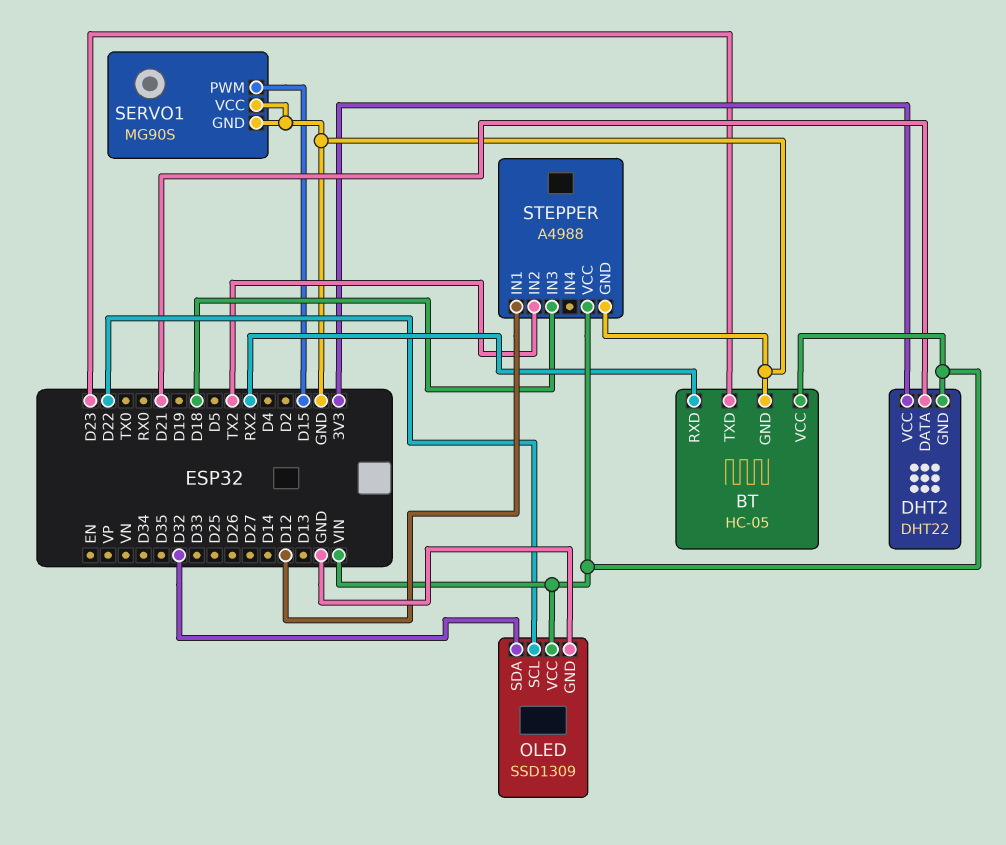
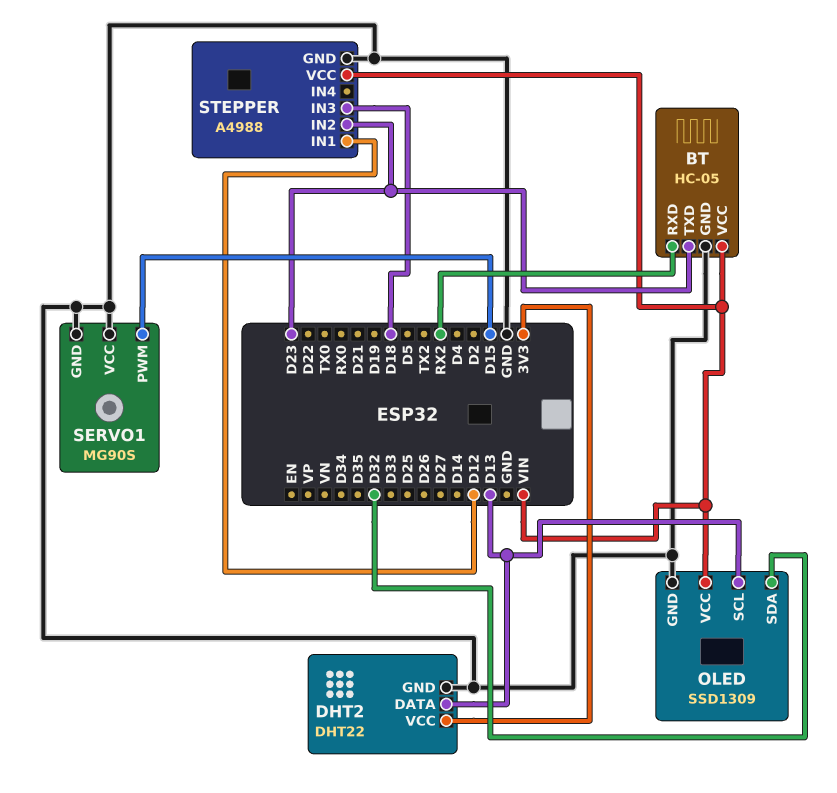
DHT2 pin DATA: D21 -> D13
DHT2 pin GND: VIN -> GND
OLED pin SCL: D22 -> D13
STEPPER pin IN2: TX2 -> D23

